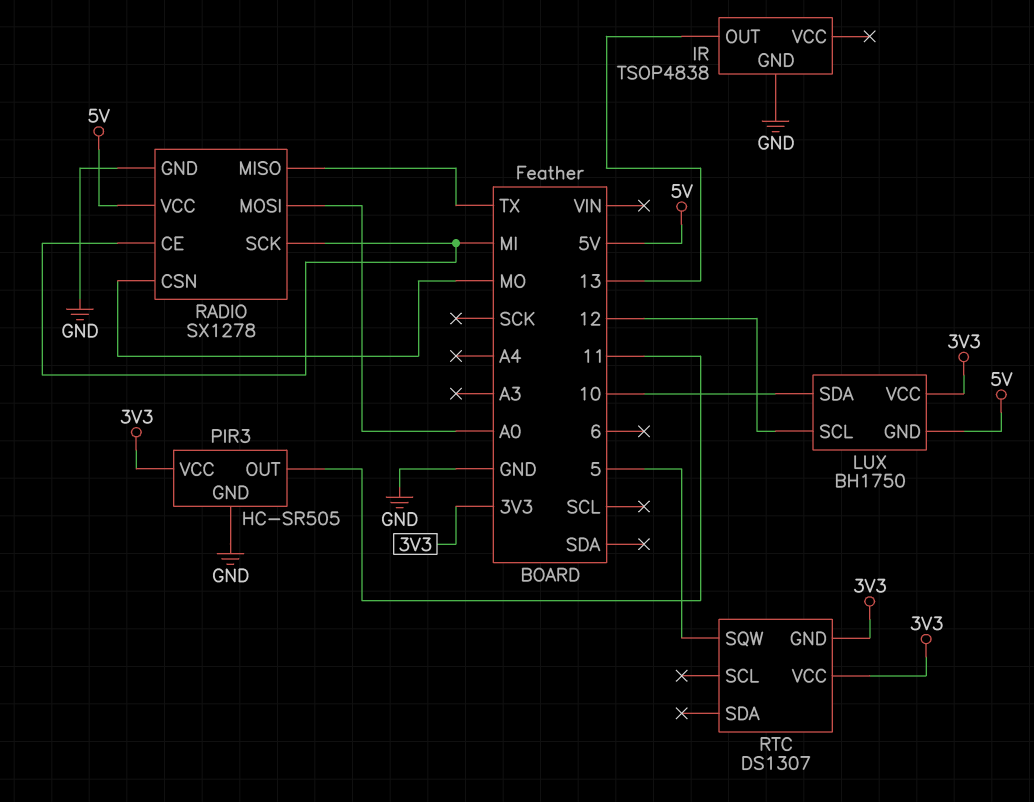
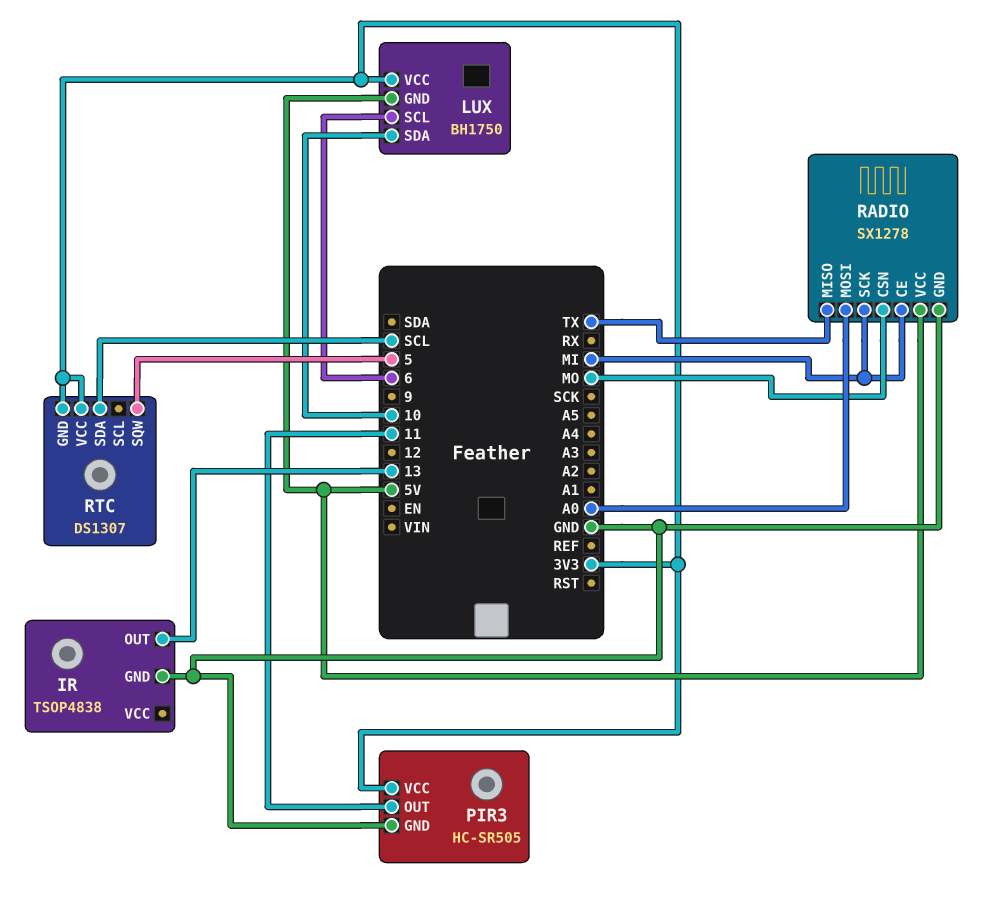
LUX pin SCL: 12 -> 6
RTC pin SDA: none -> SCL

